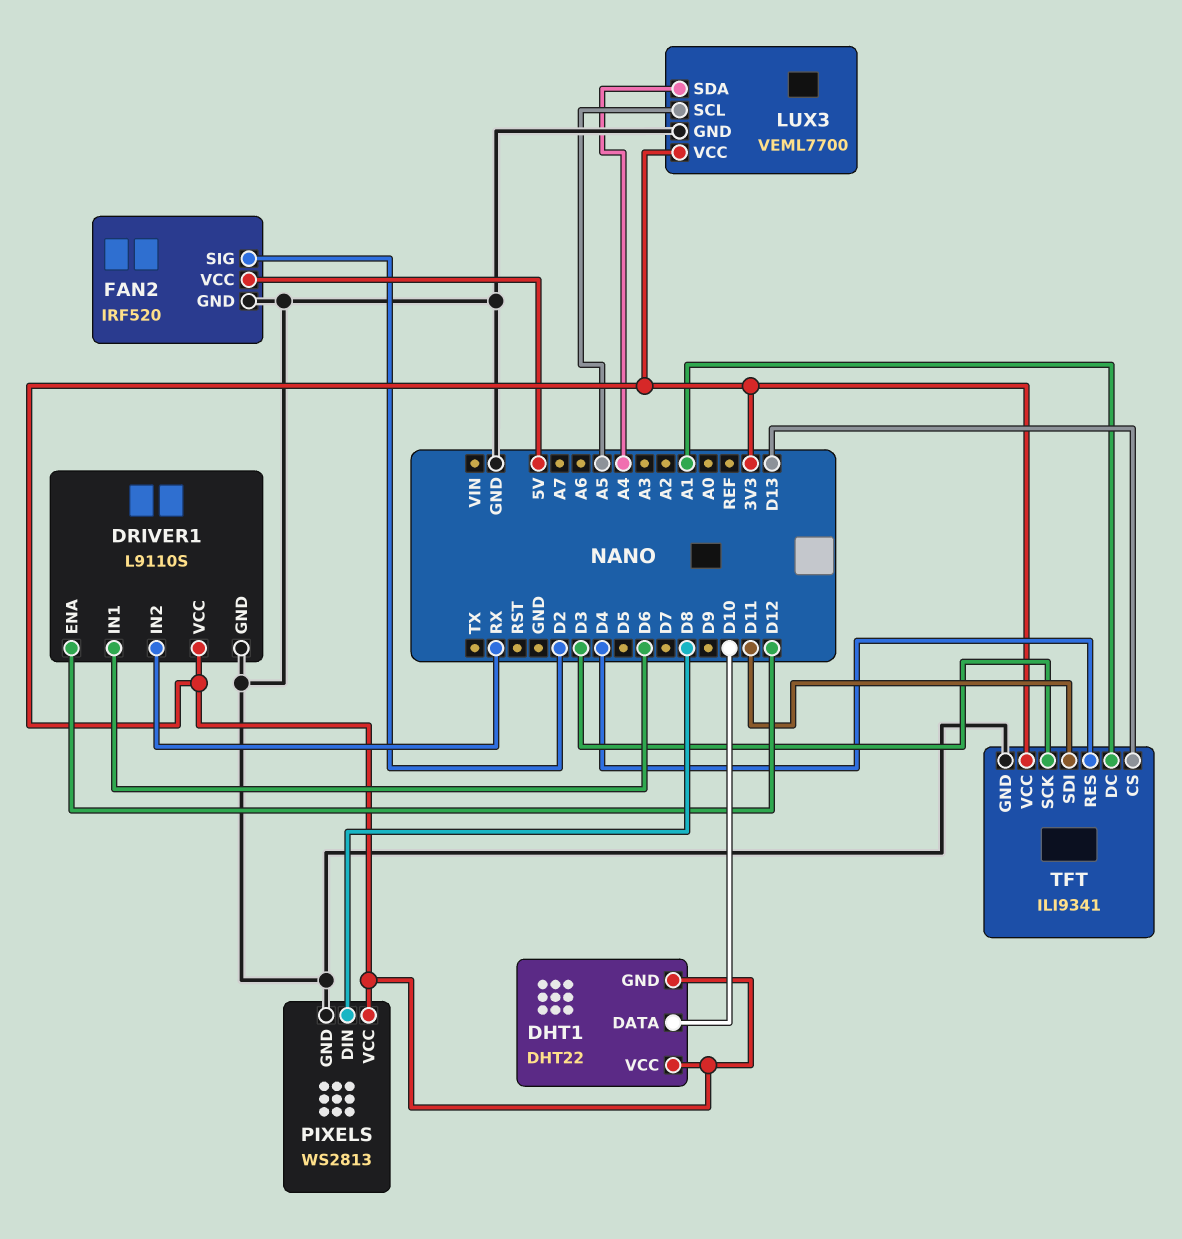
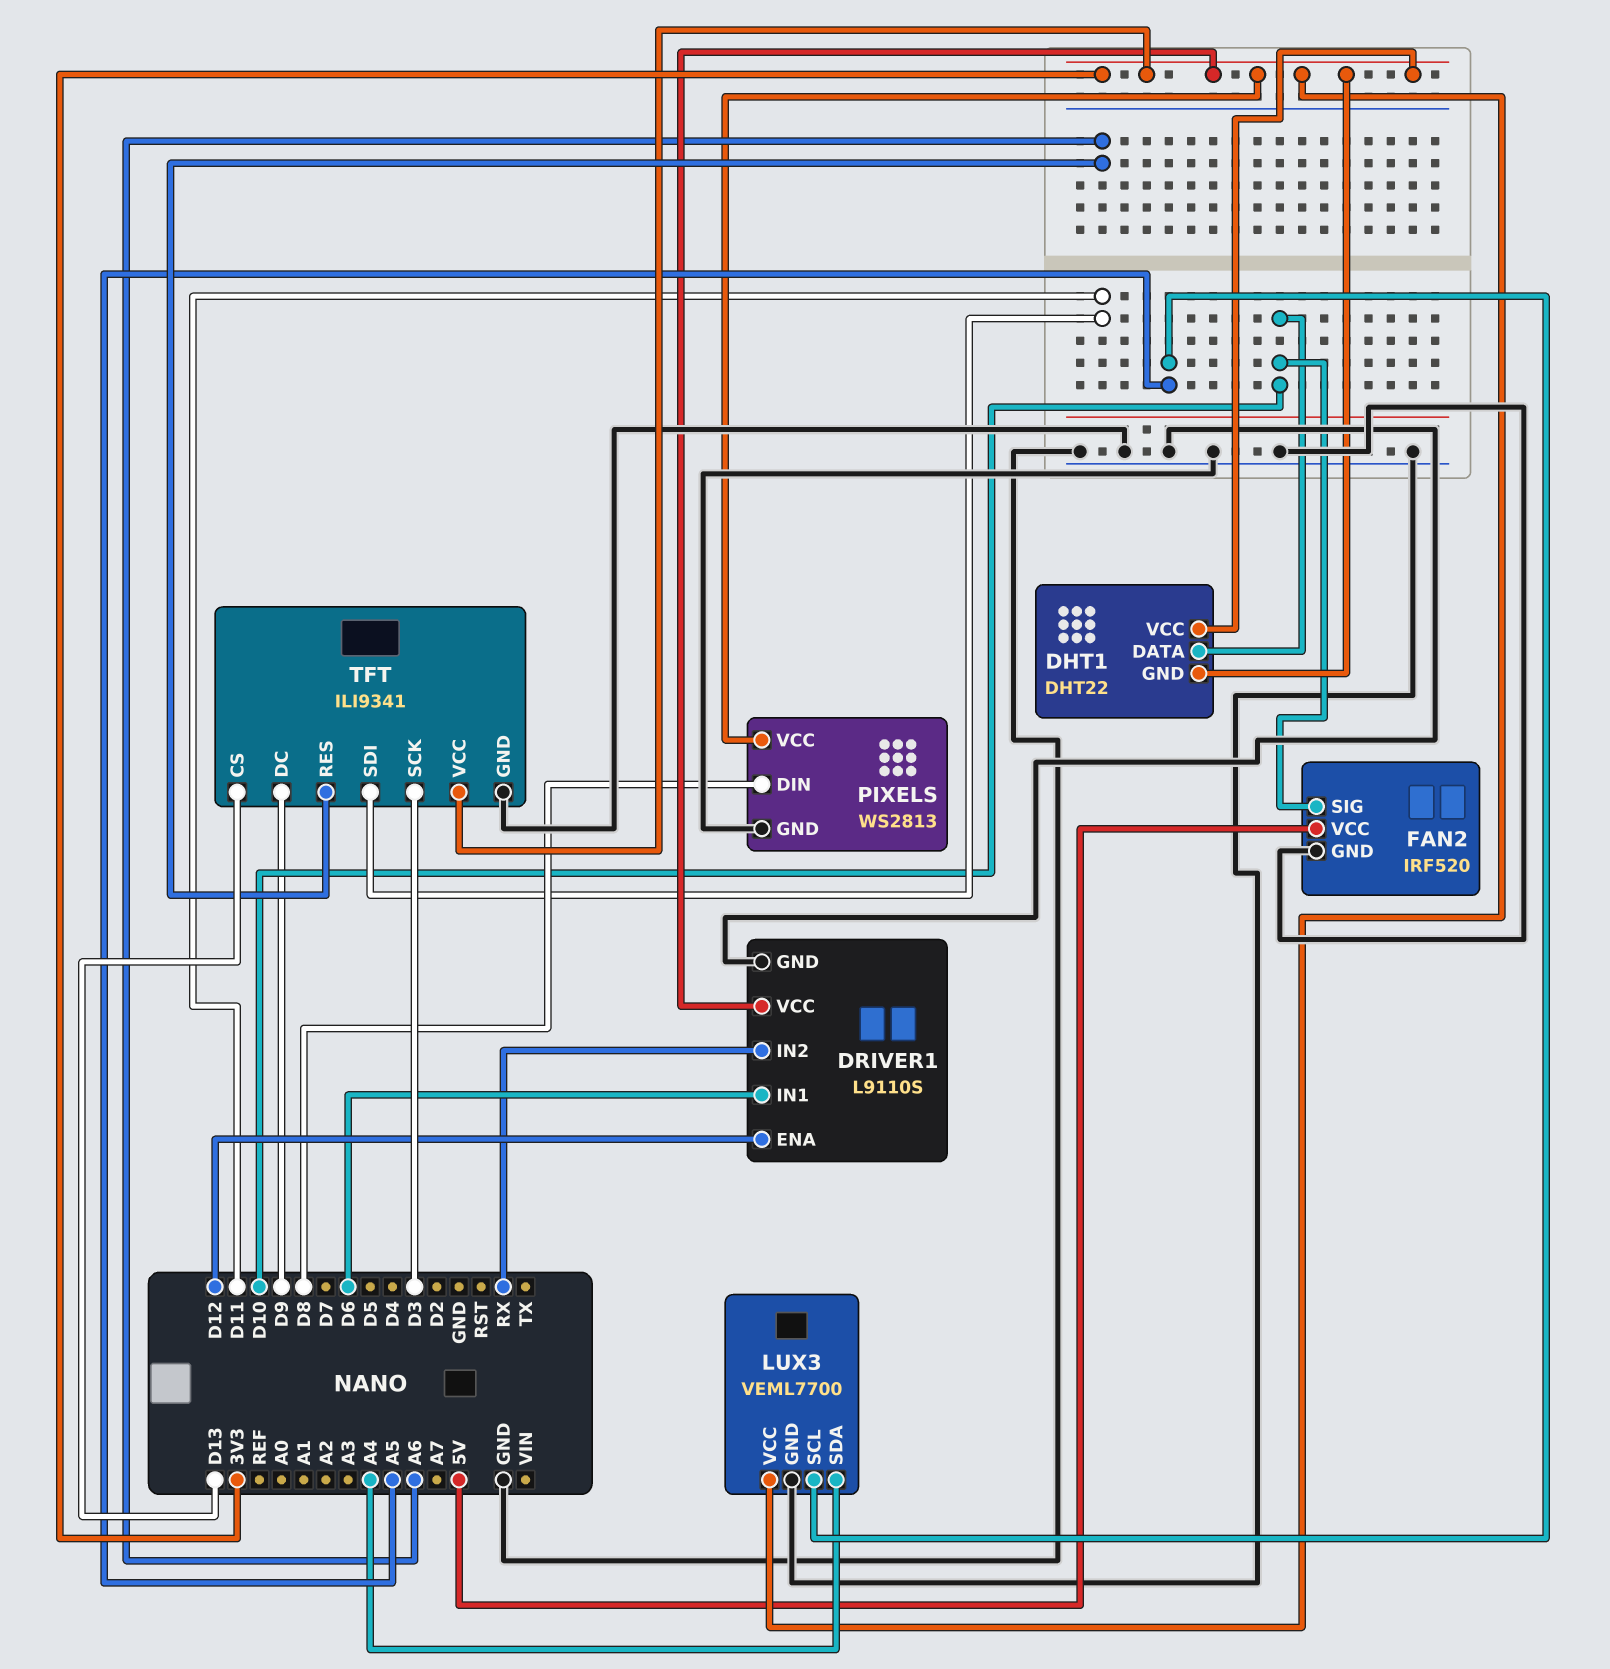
FAN2 pin SIG: D2 -> D10
TFT pin DC: A1 -> D9
TFT pin RES: D4 -> A6

